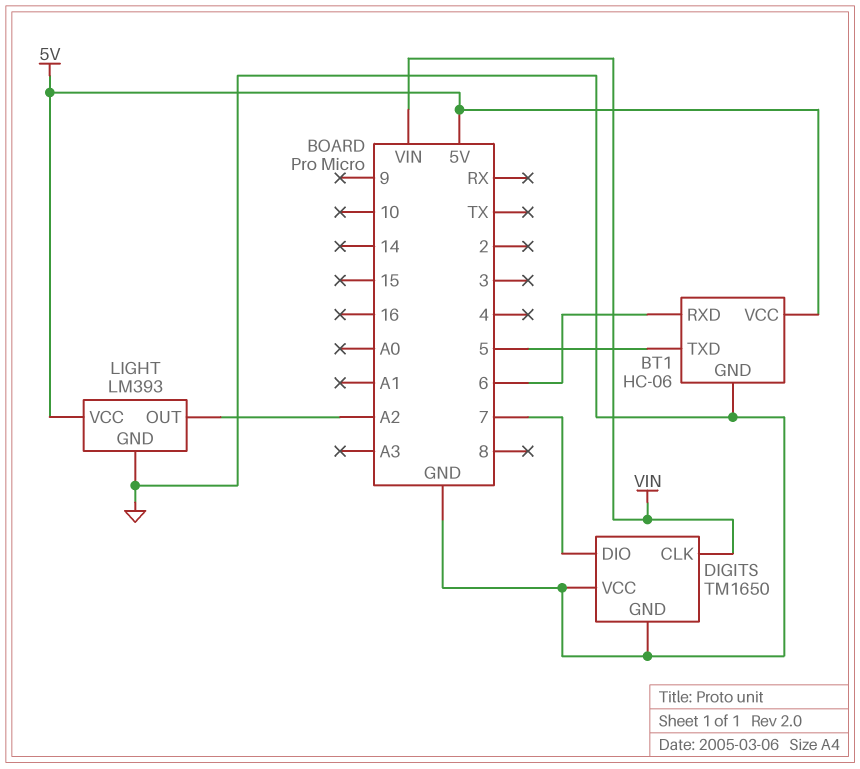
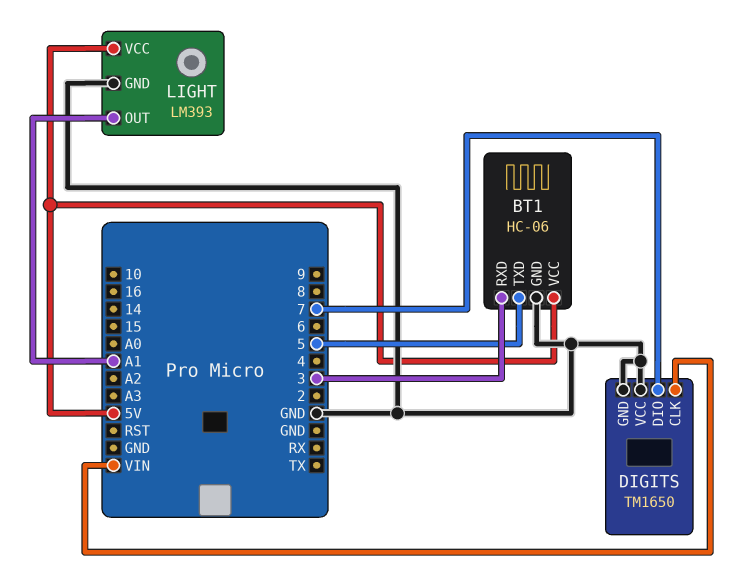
BT1 pin RXD: 6 -> 3
LIGHT pin OUT: A2 -> A1

